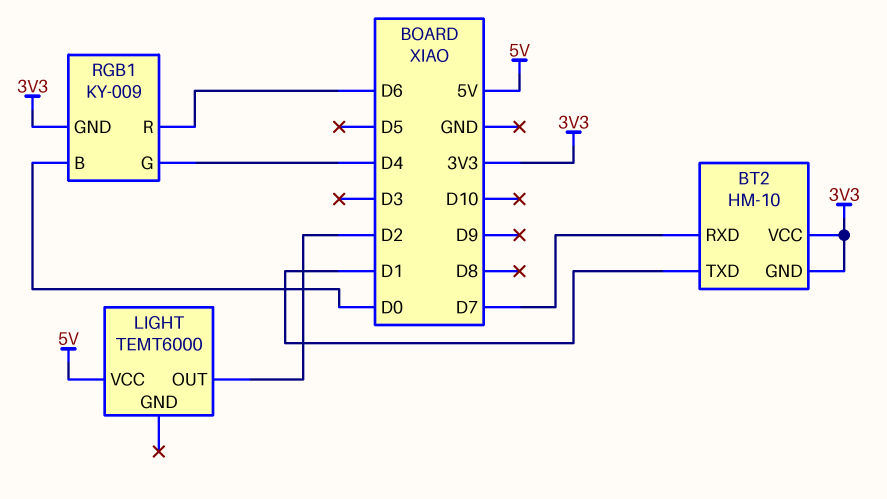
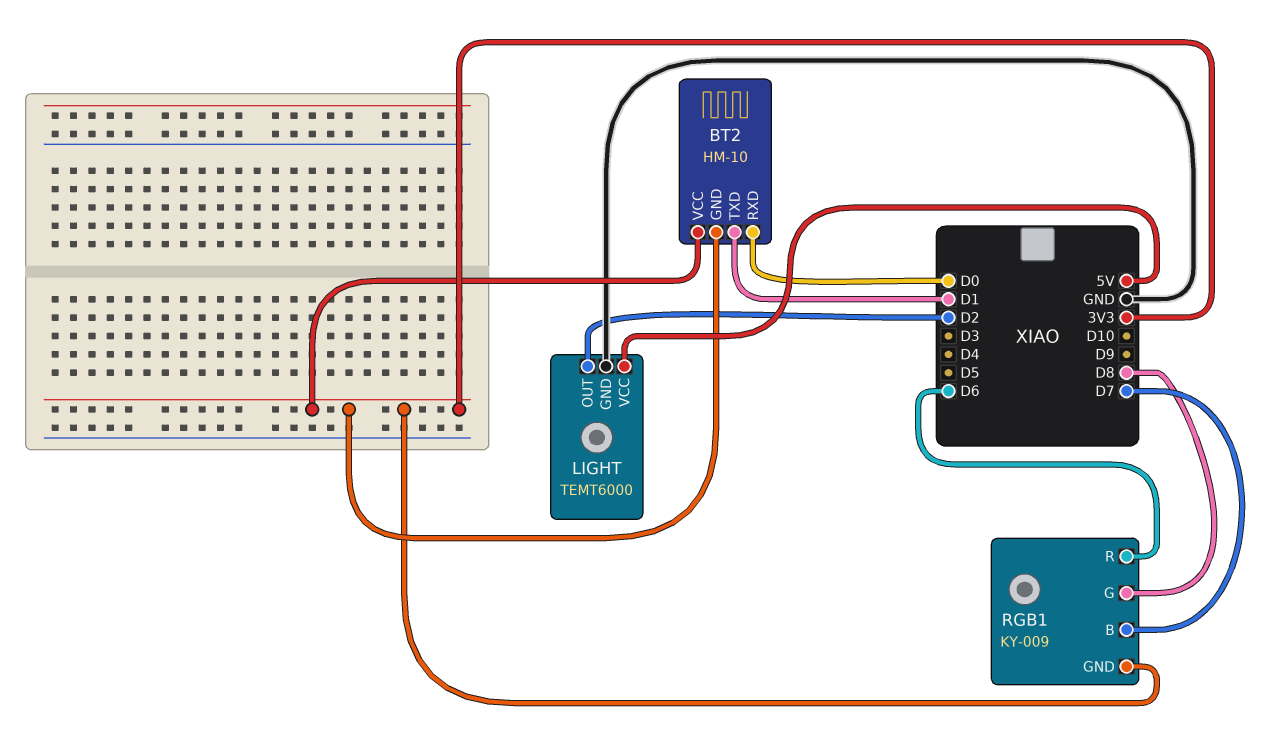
BT2 pin RXD: D7 -> D0
LIGHT pin GND: none -> GND
RGB1 pin B: D0 -> D7
RGB1 pin G: D4 -> D8

